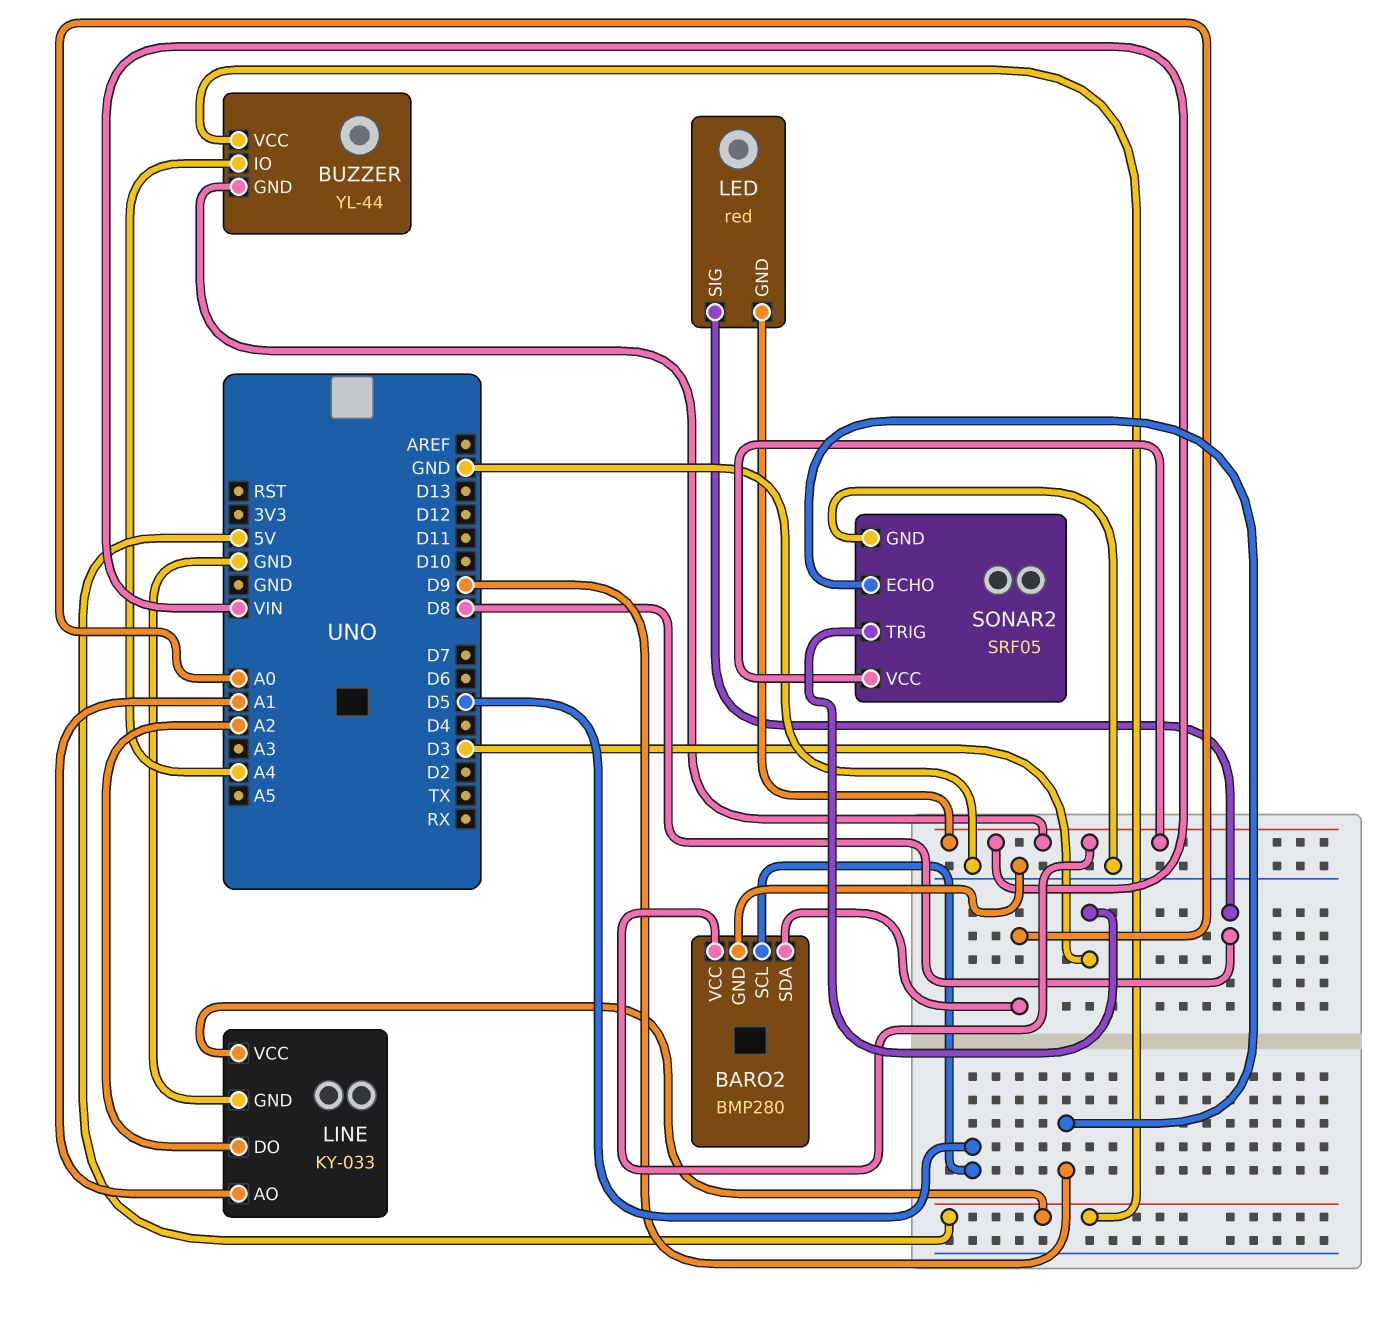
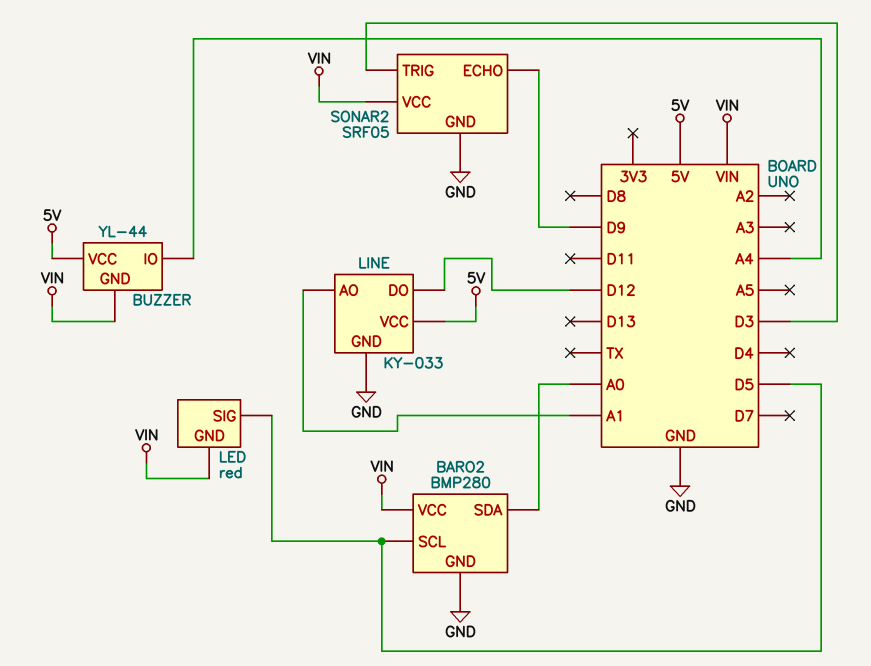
LED pin SIG: D8 -> D5
LINE pin DO: A2 -> D12

